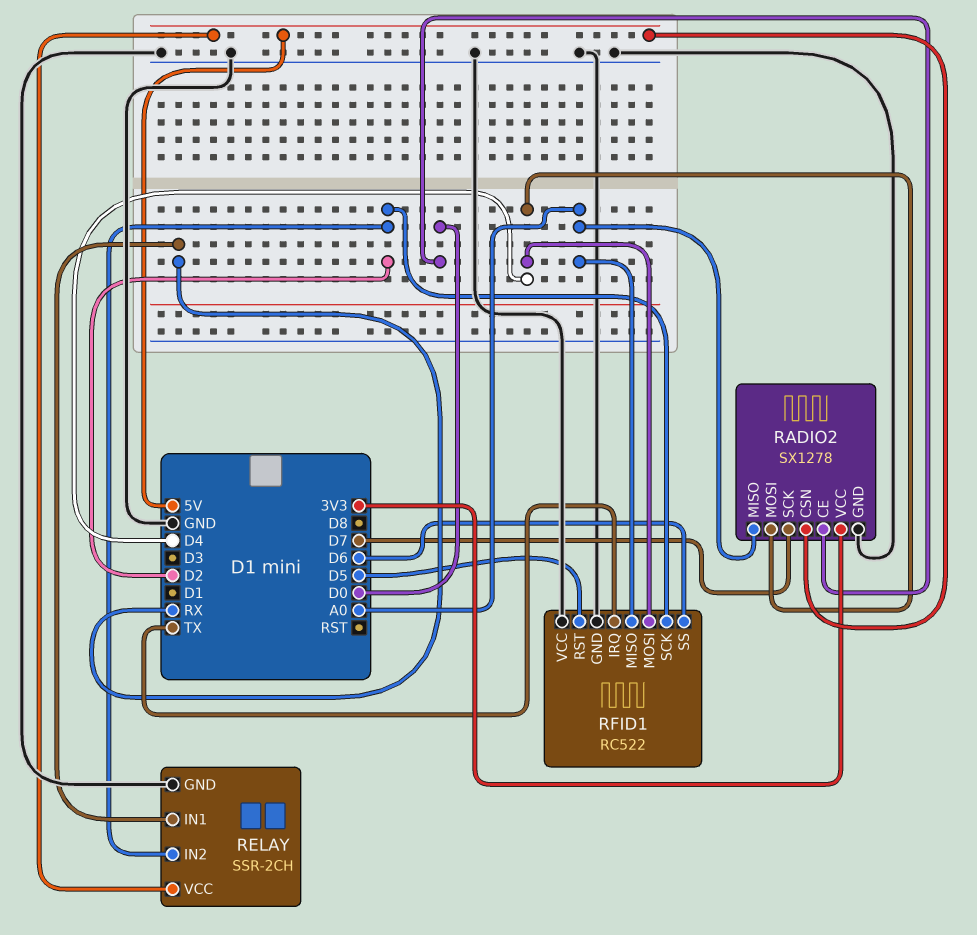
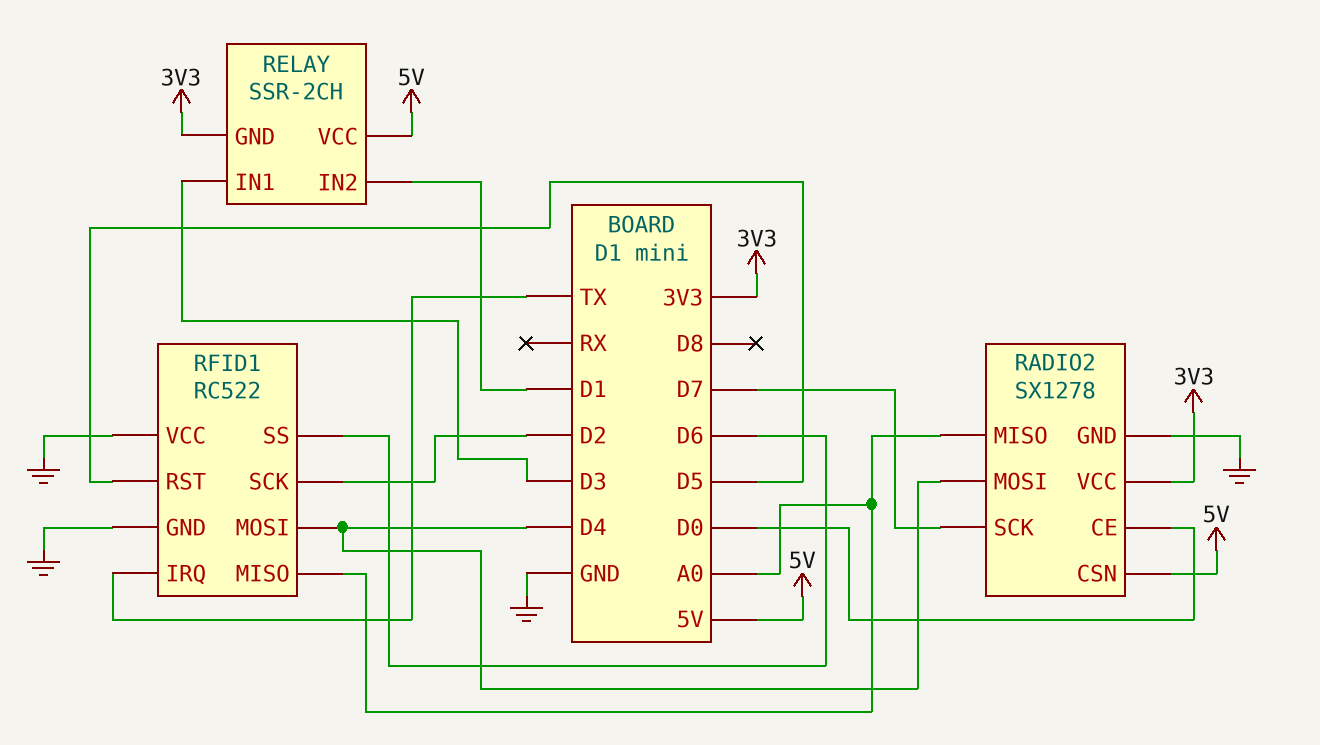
RELAY pin GND: GND -> 3V3
RELAY pin IN1: RX -> D3
RELAY pin IN2: D2 -> D1

